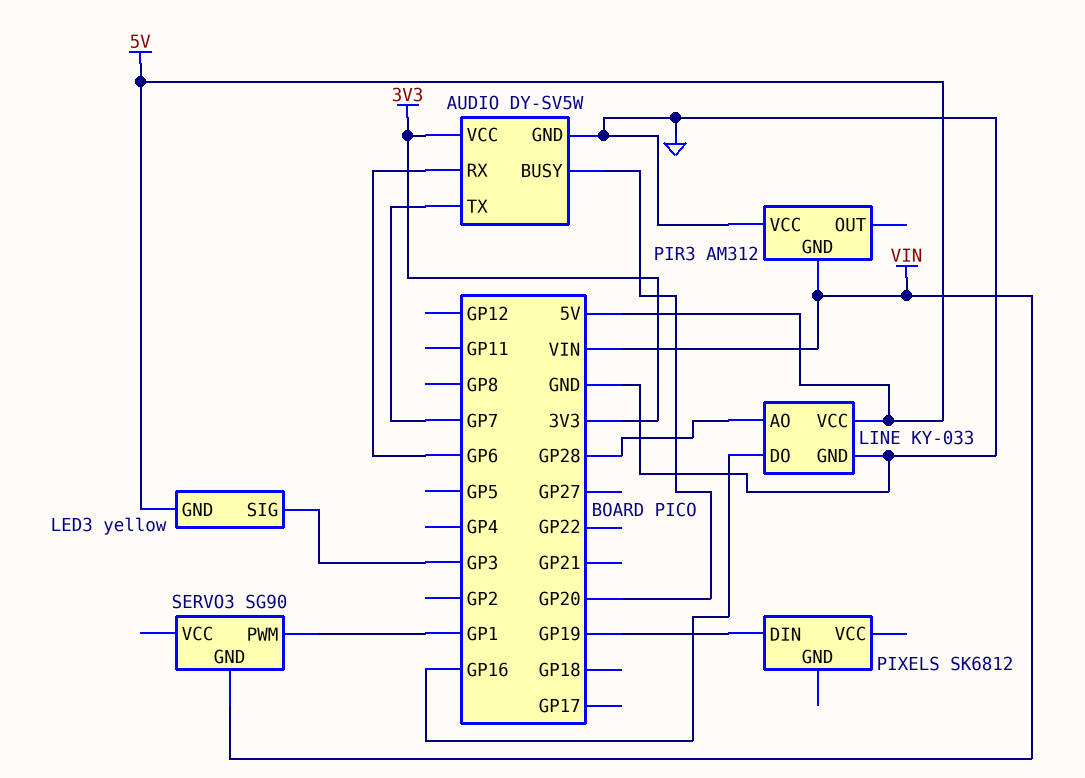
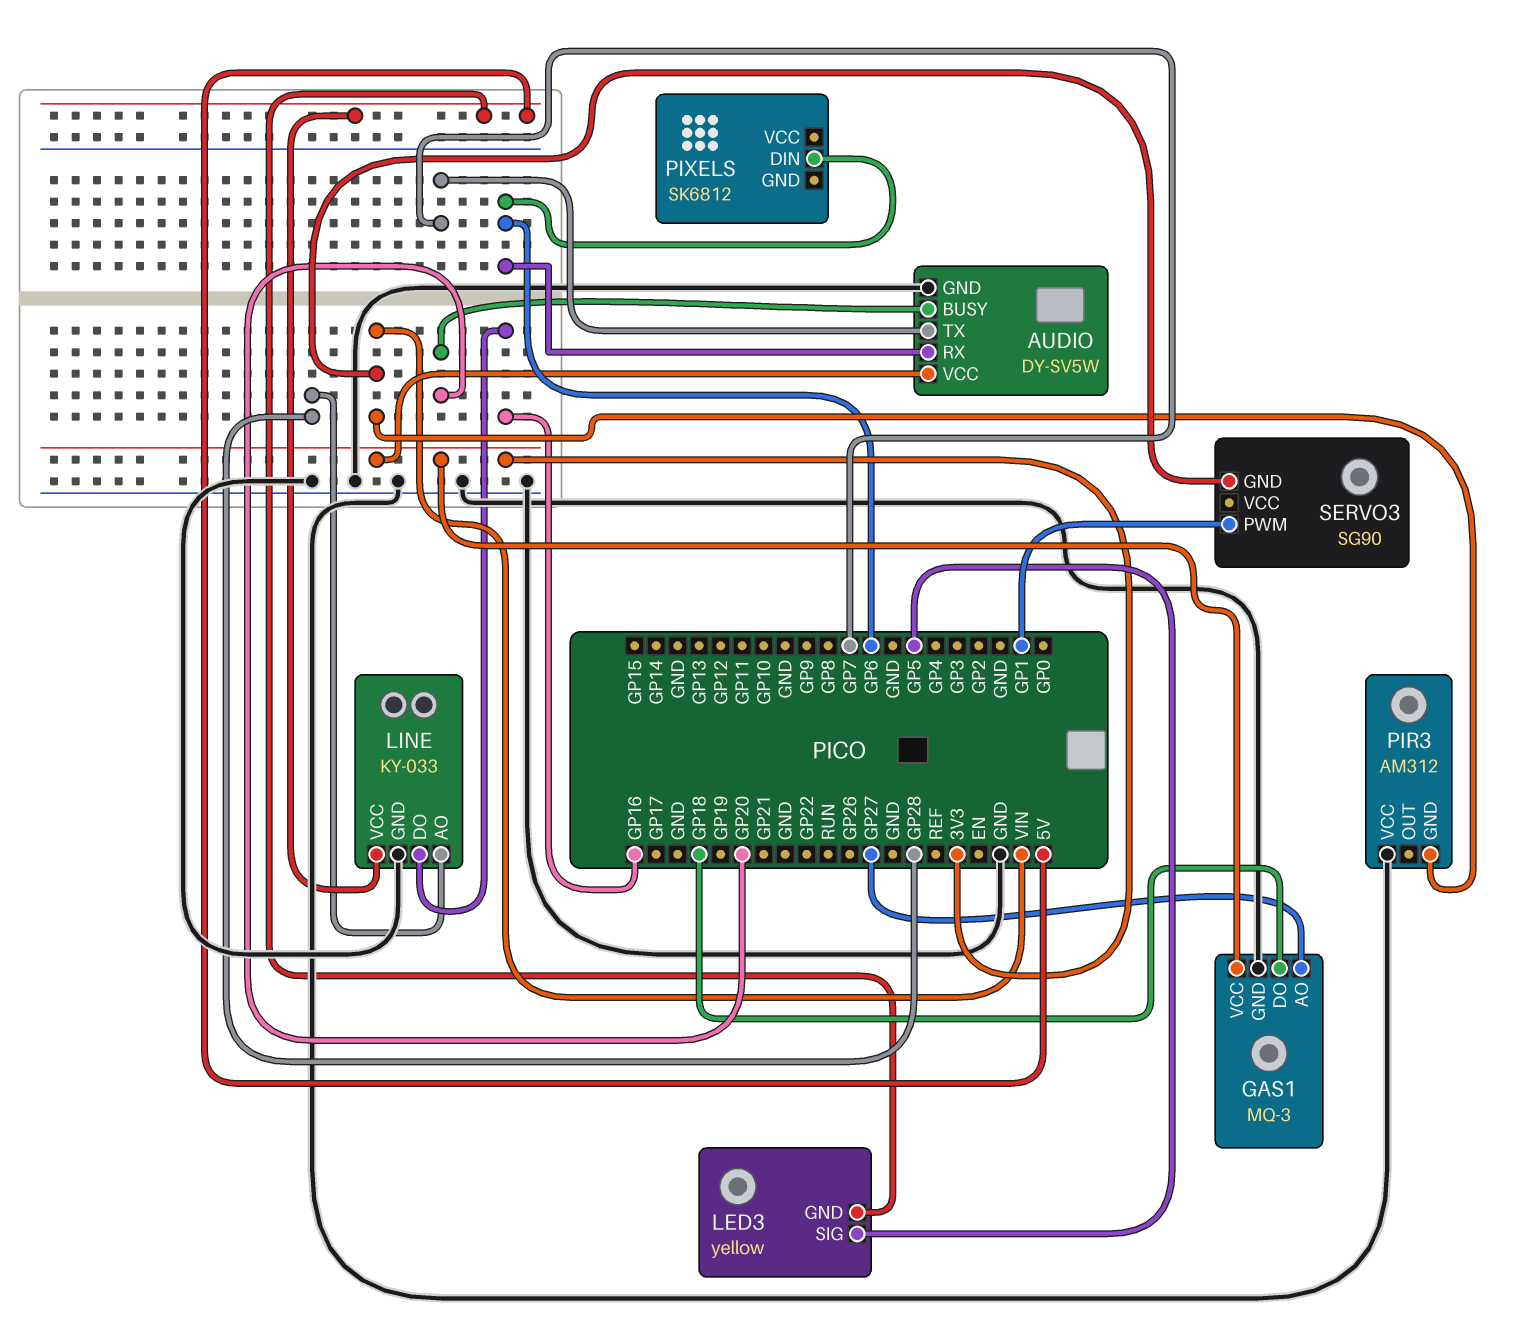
GAS1: none -> MQ-3
GAS1 pin AO: none -> GP27
GAS1 pin DO: none -> GP18
GAS1 pin GND: none -> GND
GAS1 pin VCC: none -> 3V3
LED3 pin SIG: GP3 -> GP5
PIXELS pin DIN: GP19 -> GP6

